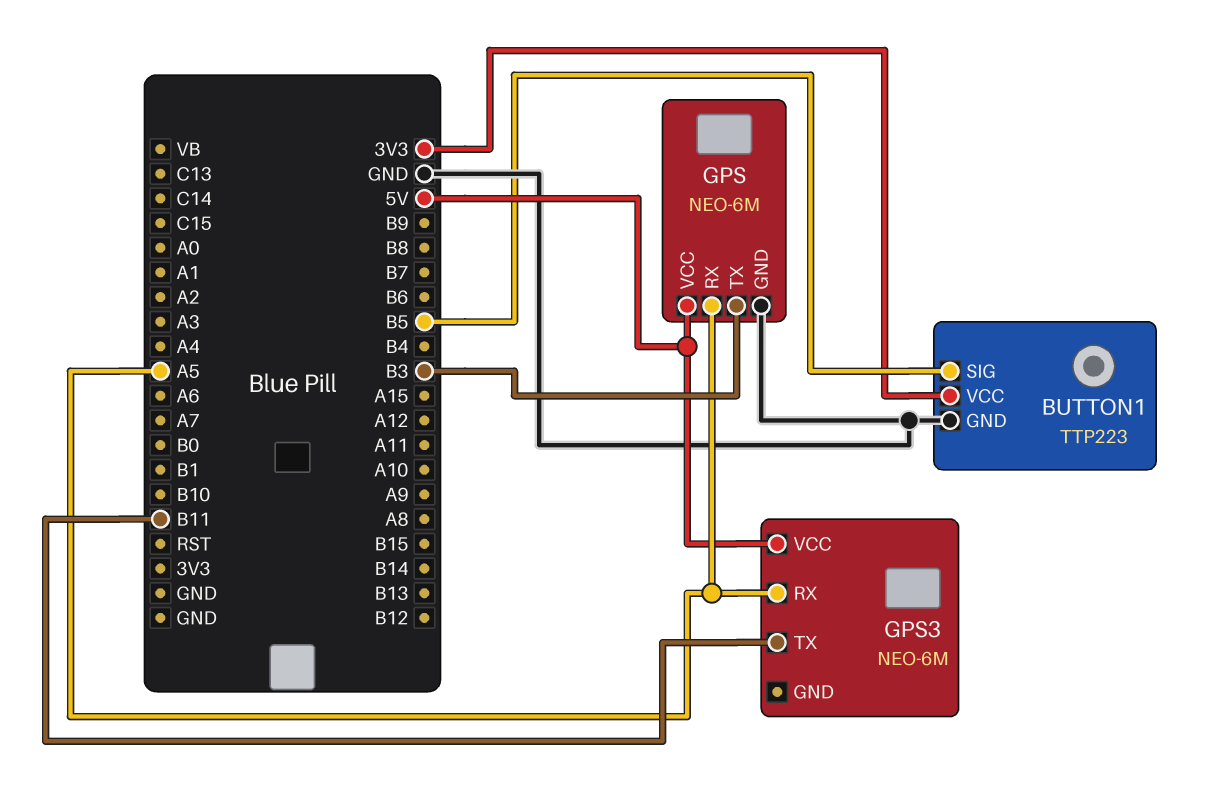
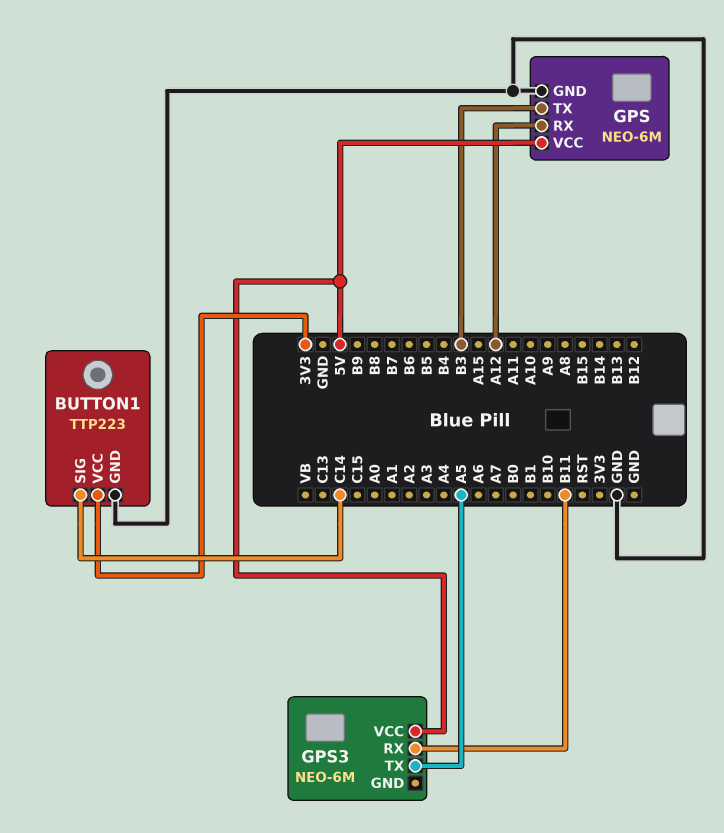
BUTTON1 pin SIG: B5 -> C14
GPS pin RX: A5 -> A12
GPS3 pin RX: A5 -> B11
GPS3 pin TX: B11 -> A5

